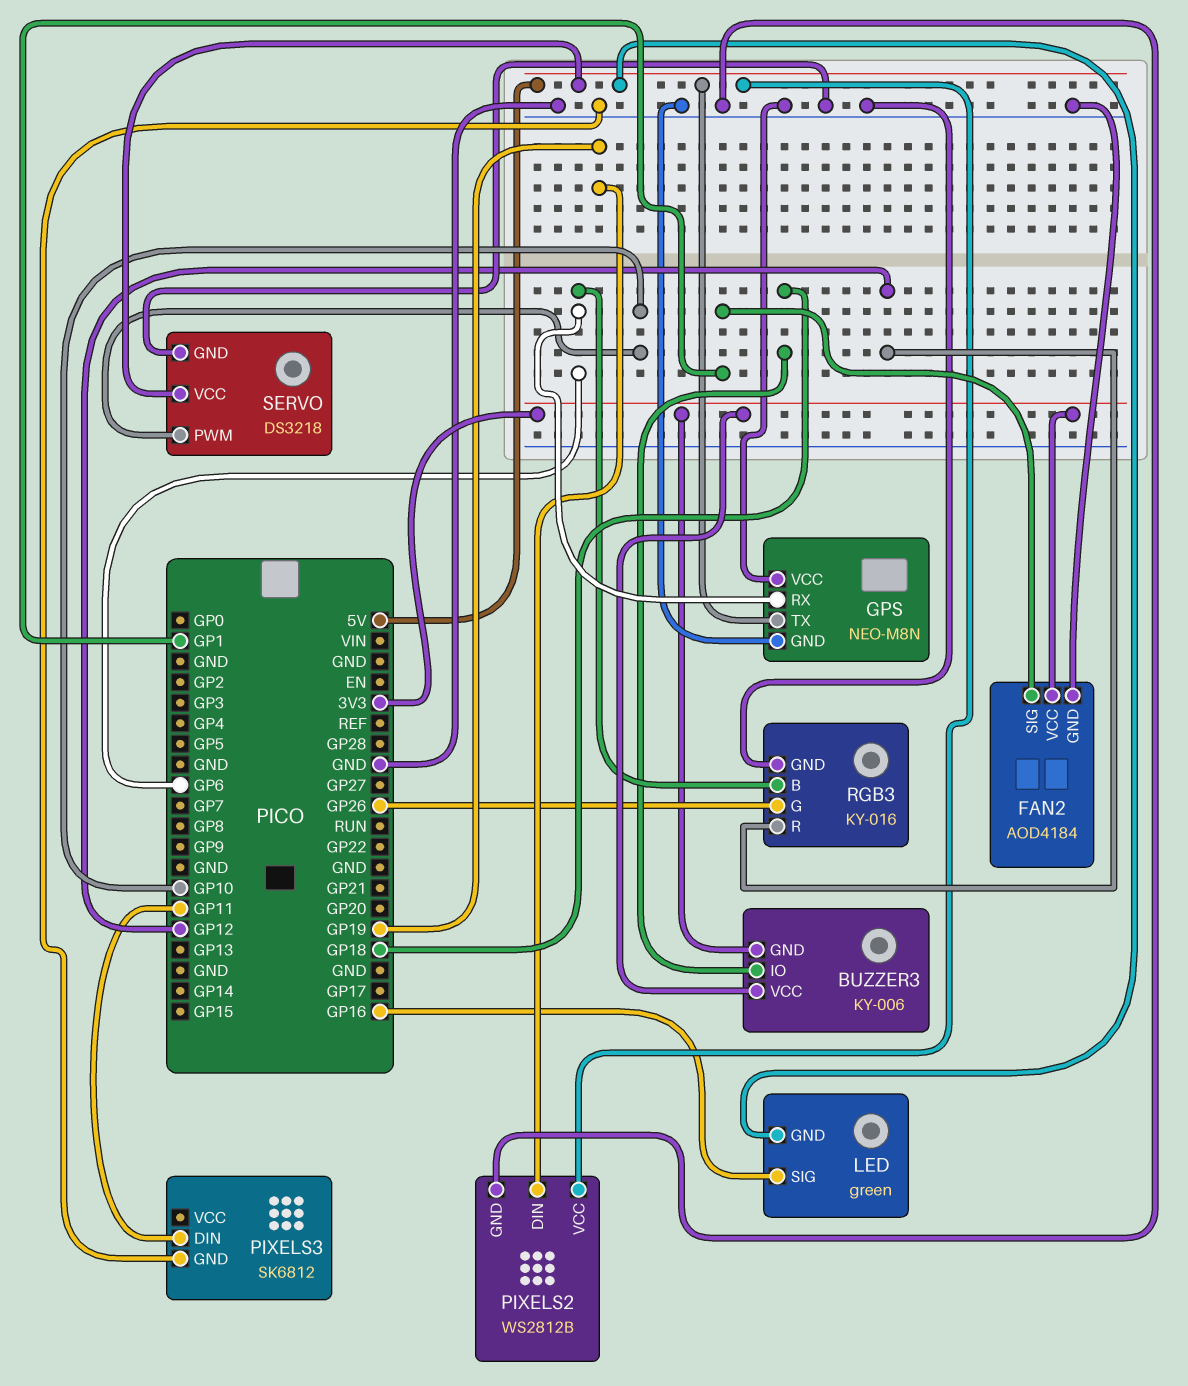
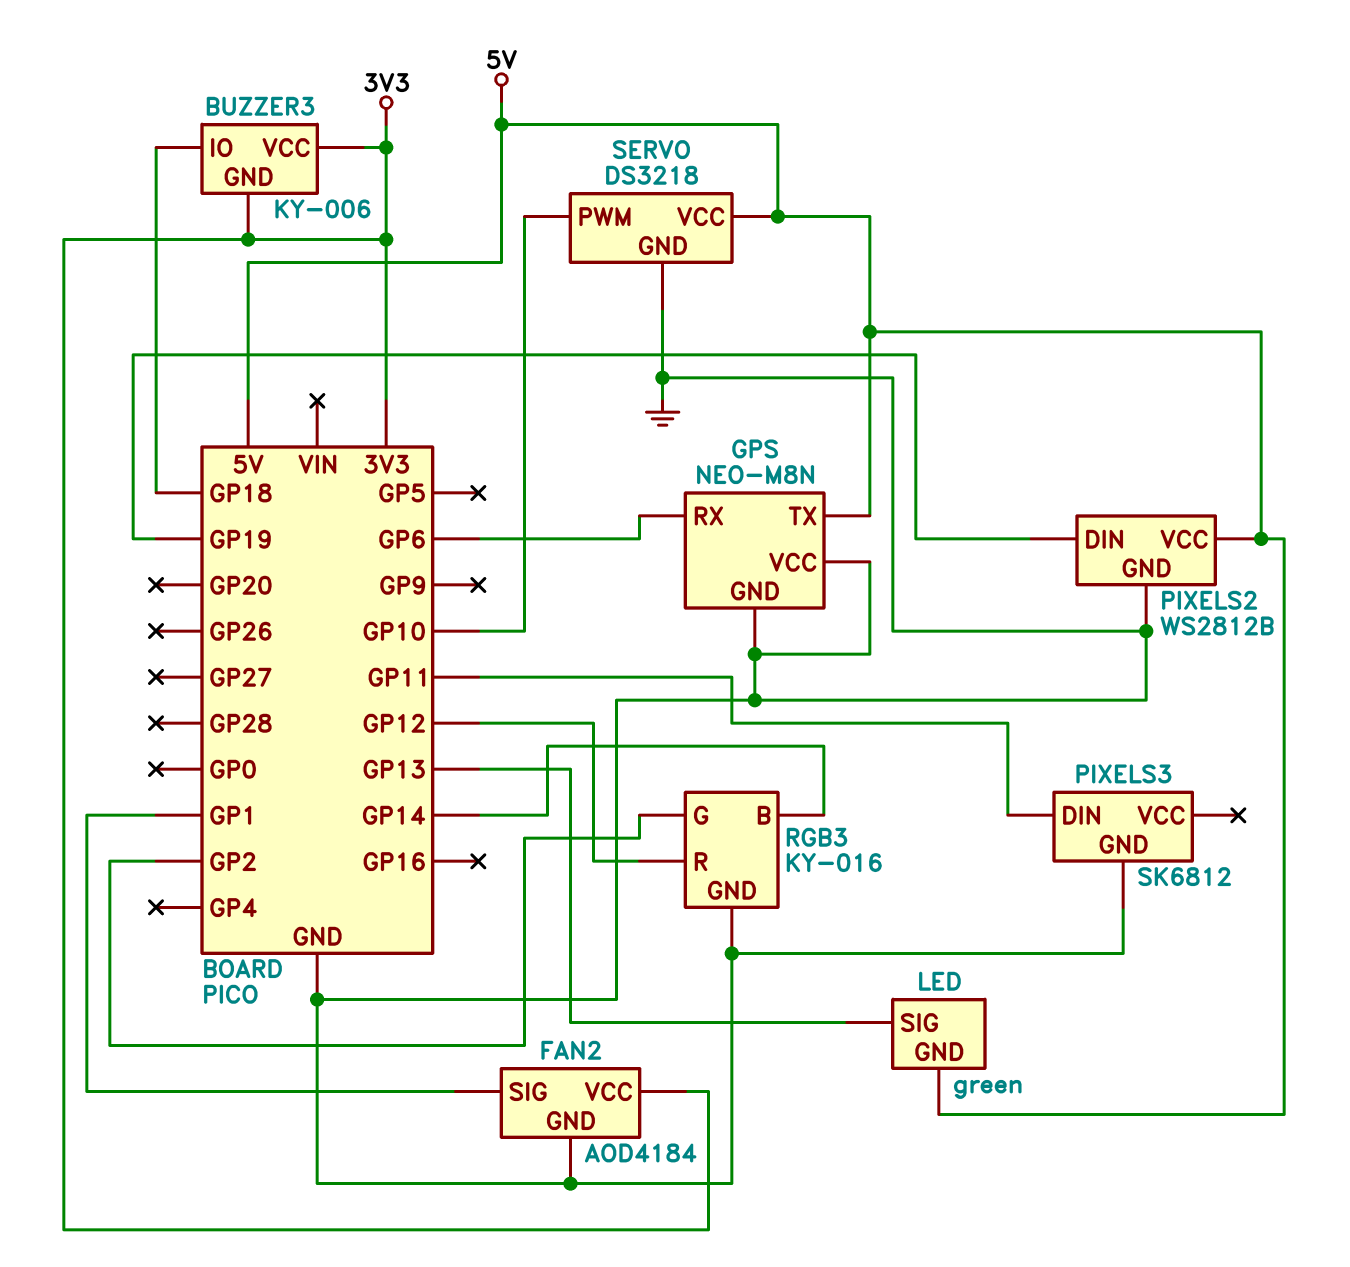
LED pin SIG: GP16 -> GP13
RGB3 pin B: GP6 -> GP14
RGB3 pin G: GP26 -> GP2

